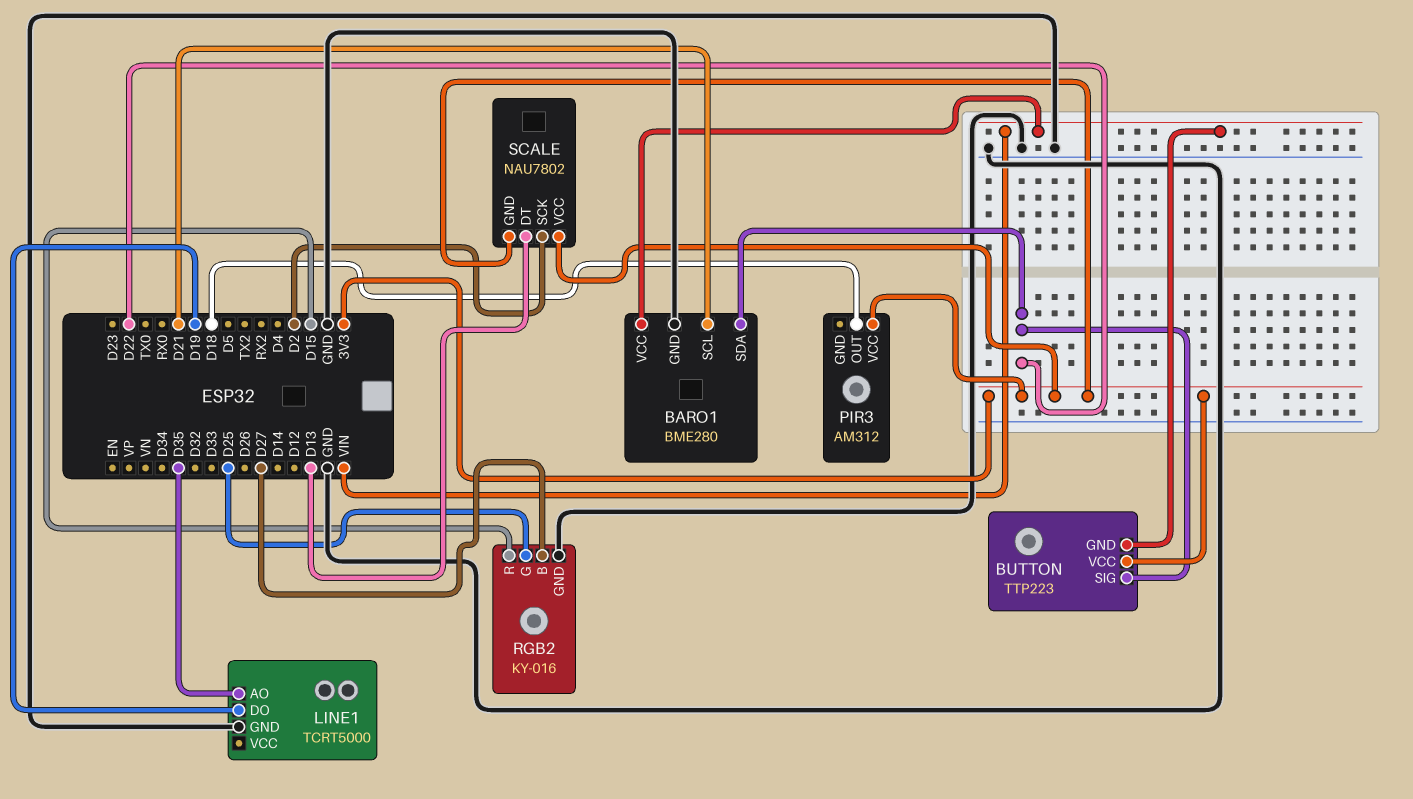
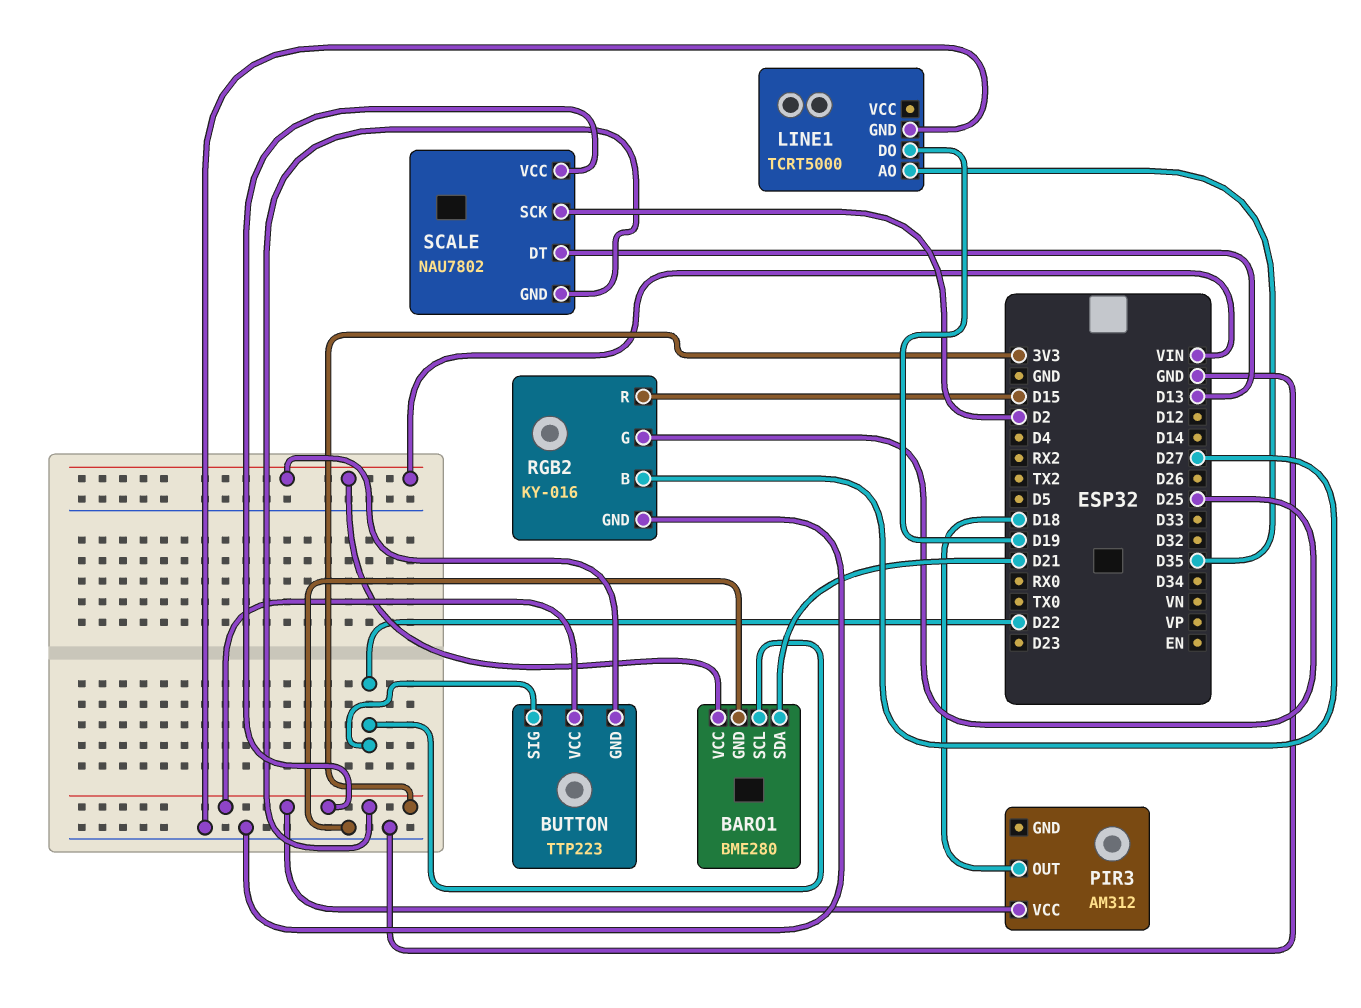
BARO1 pin SCL: D21 -> D22
BARO1 pin SDA: D22 -> D21

